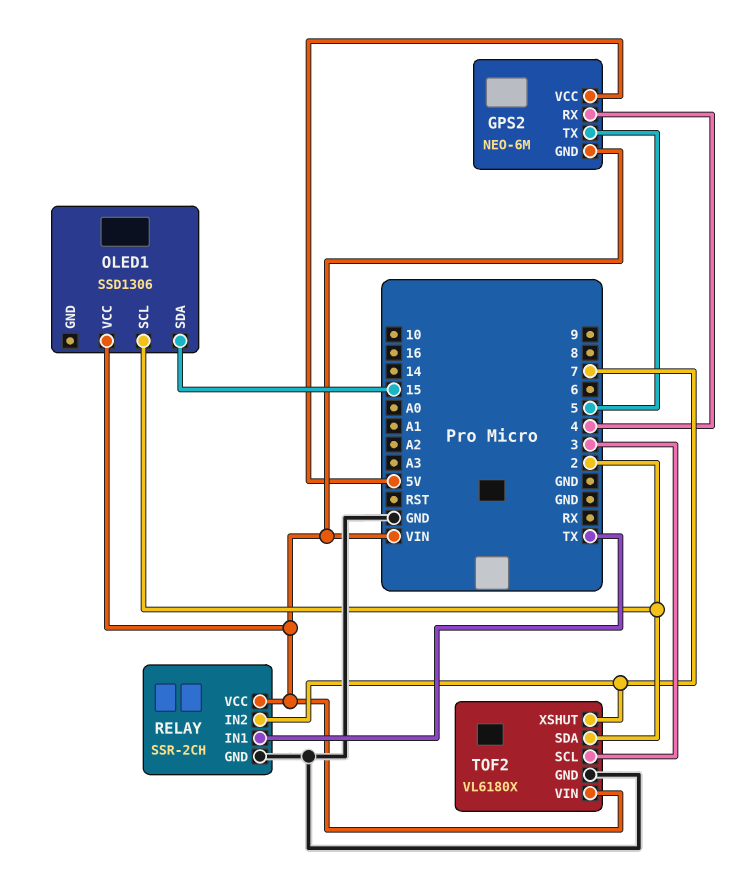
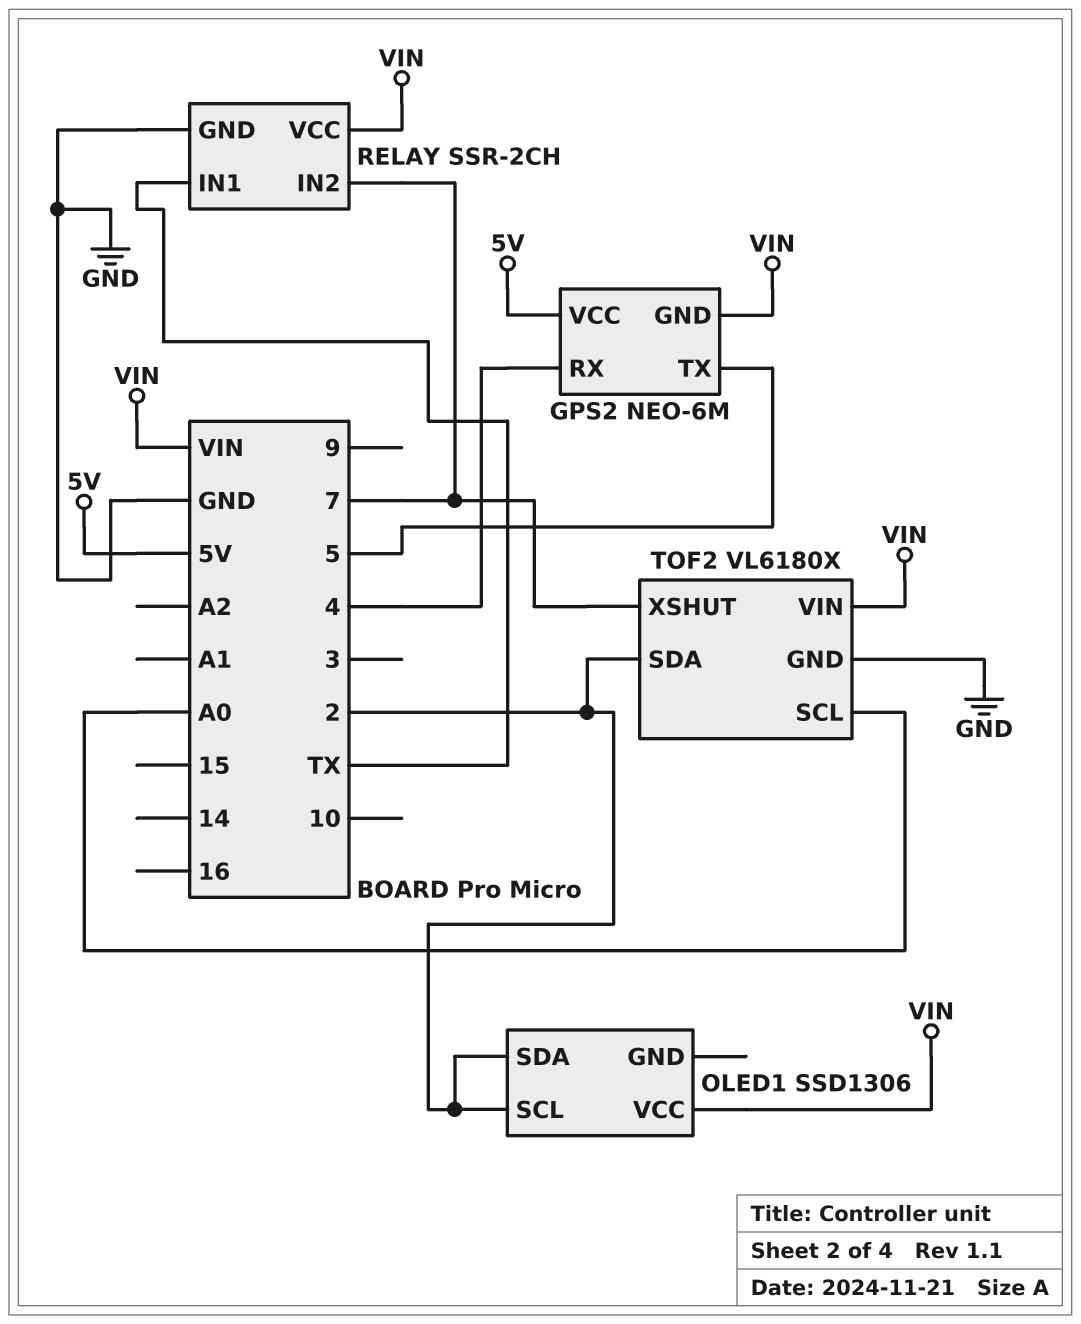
OLED1 pin SDA: 15 -> 2
TOF2 pin SCL: 3 -> A0

